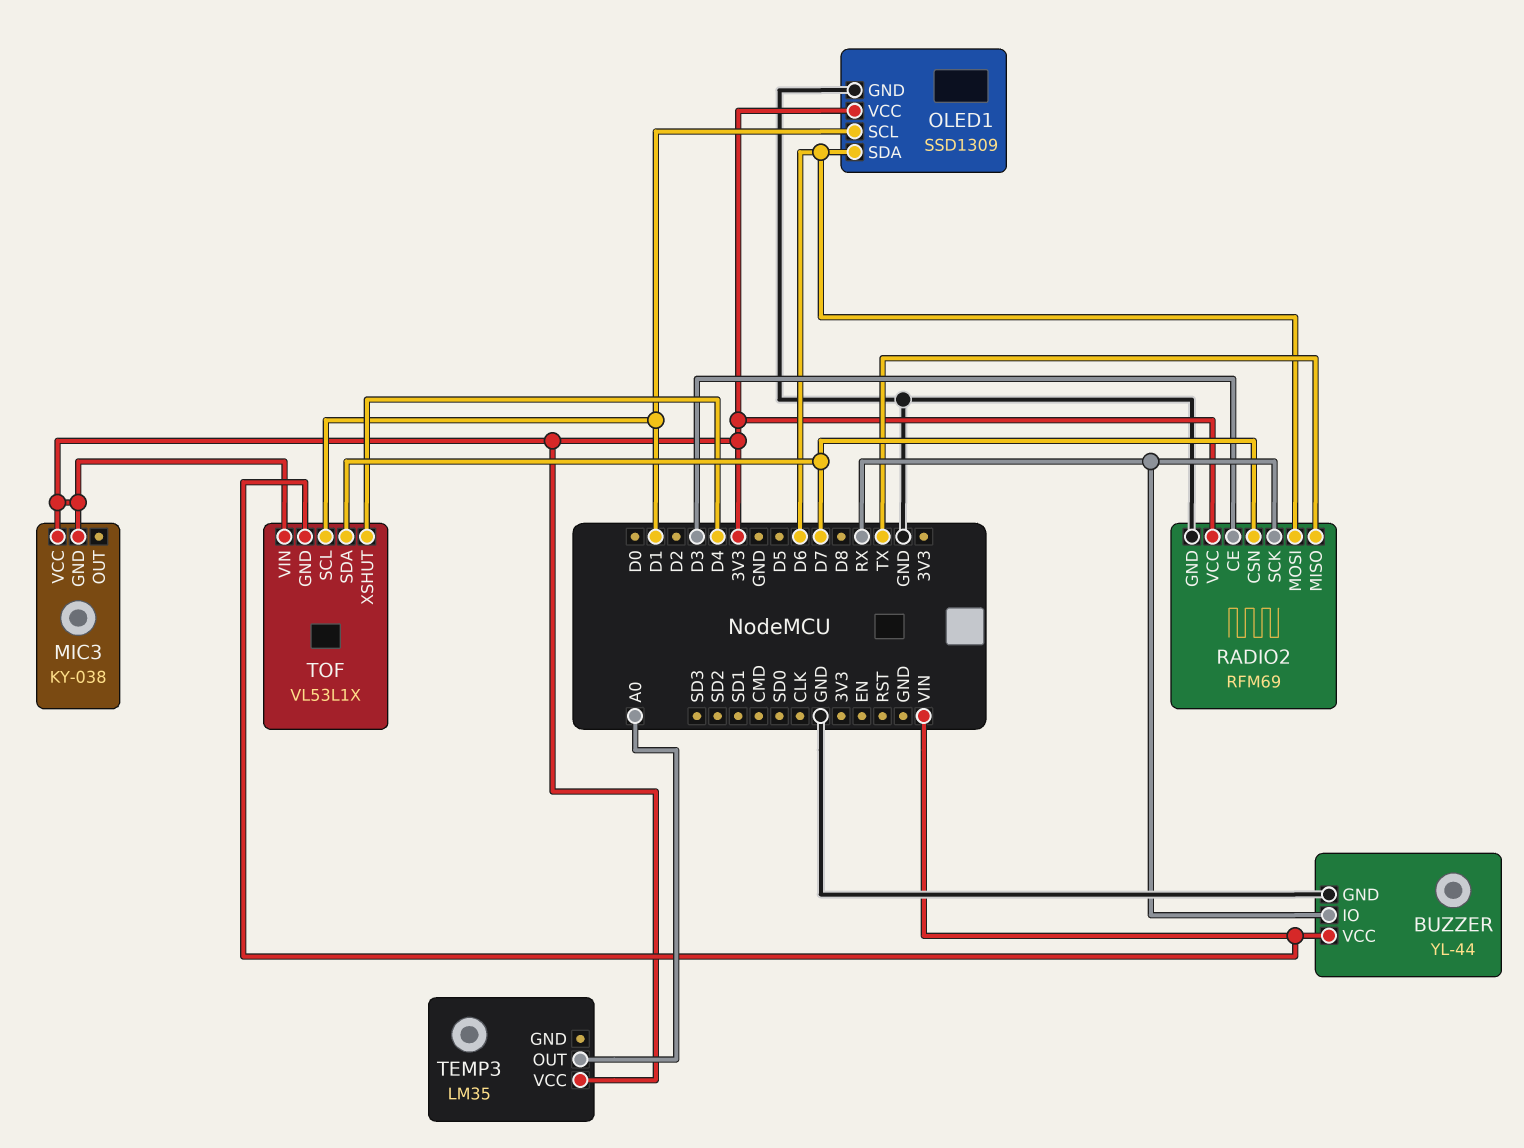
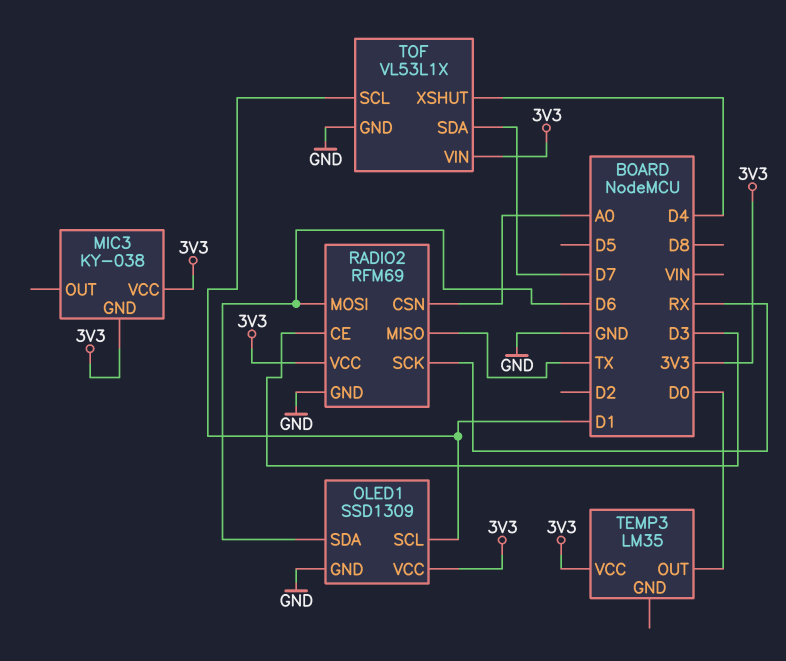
BUZZER: YL-44 -> none
BUZZER pin GND: GND -> none
BUZZER pin IO: RX -> none
BUZZER pin VCC: VIN -> none
RADIO2 pin CSN: D7 -> A0
TEMP3 pin OUT: A0 -> D0
TOF pin GND: VIN -> GND

